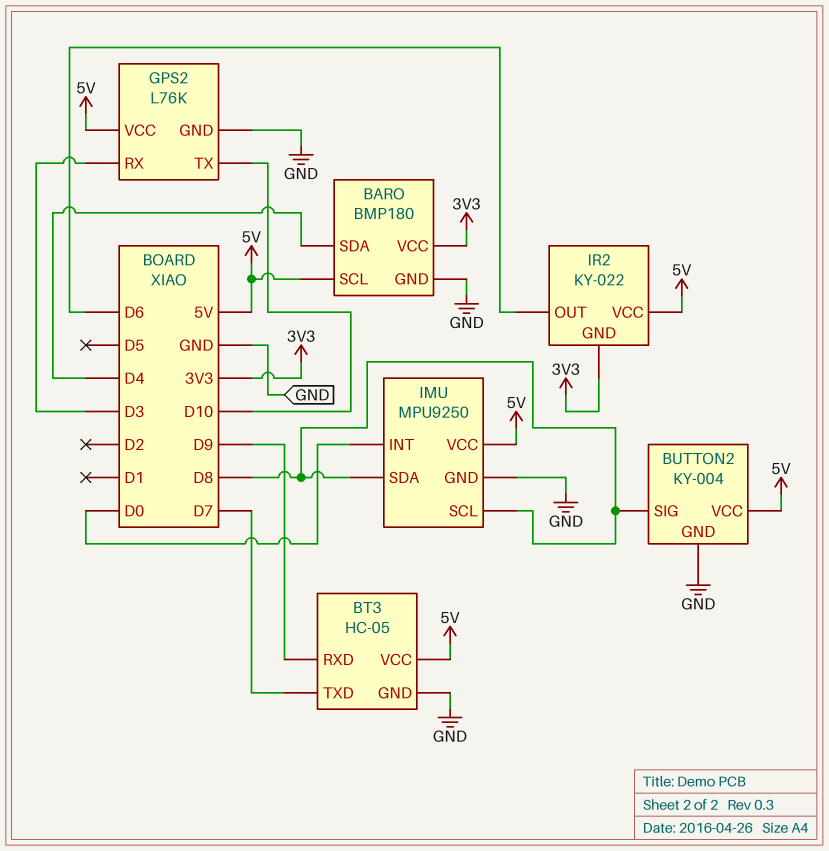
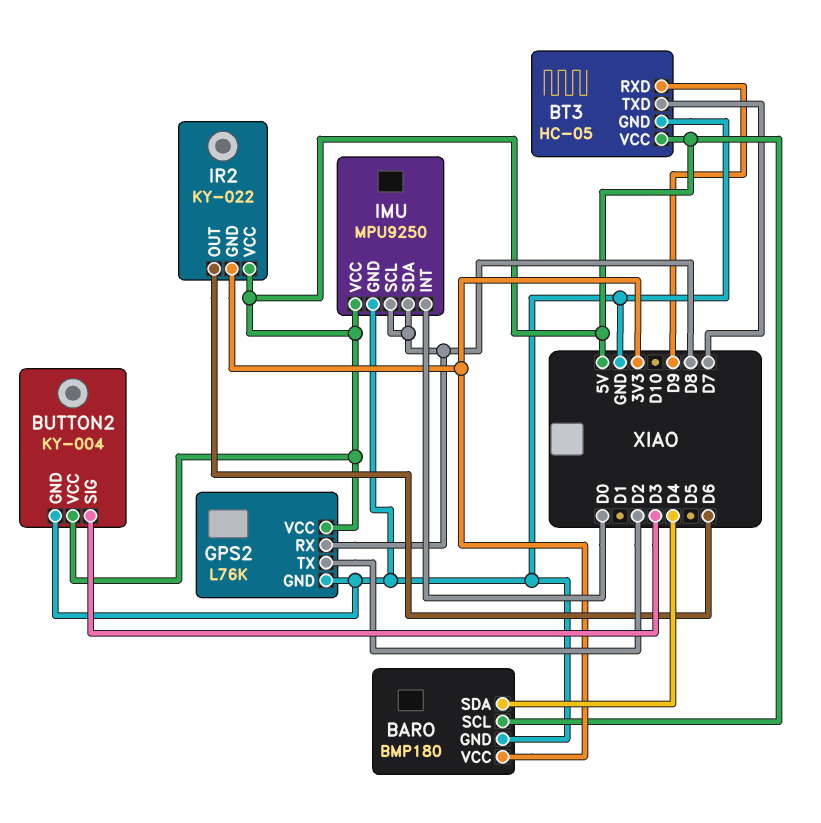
BUTTON2 pin SIG: D8 -> D3
GPS2 pin RX: D3 -> D8
GPS2 pin TX: D10 -> D2

